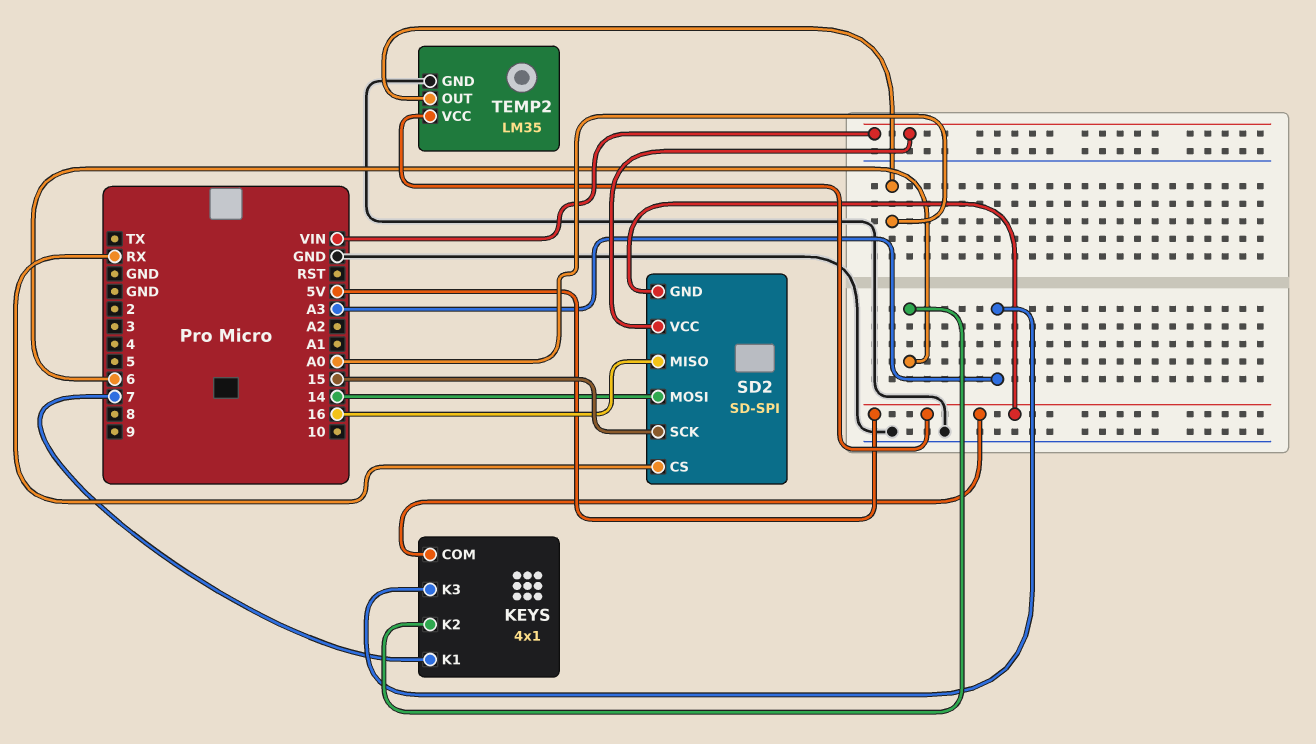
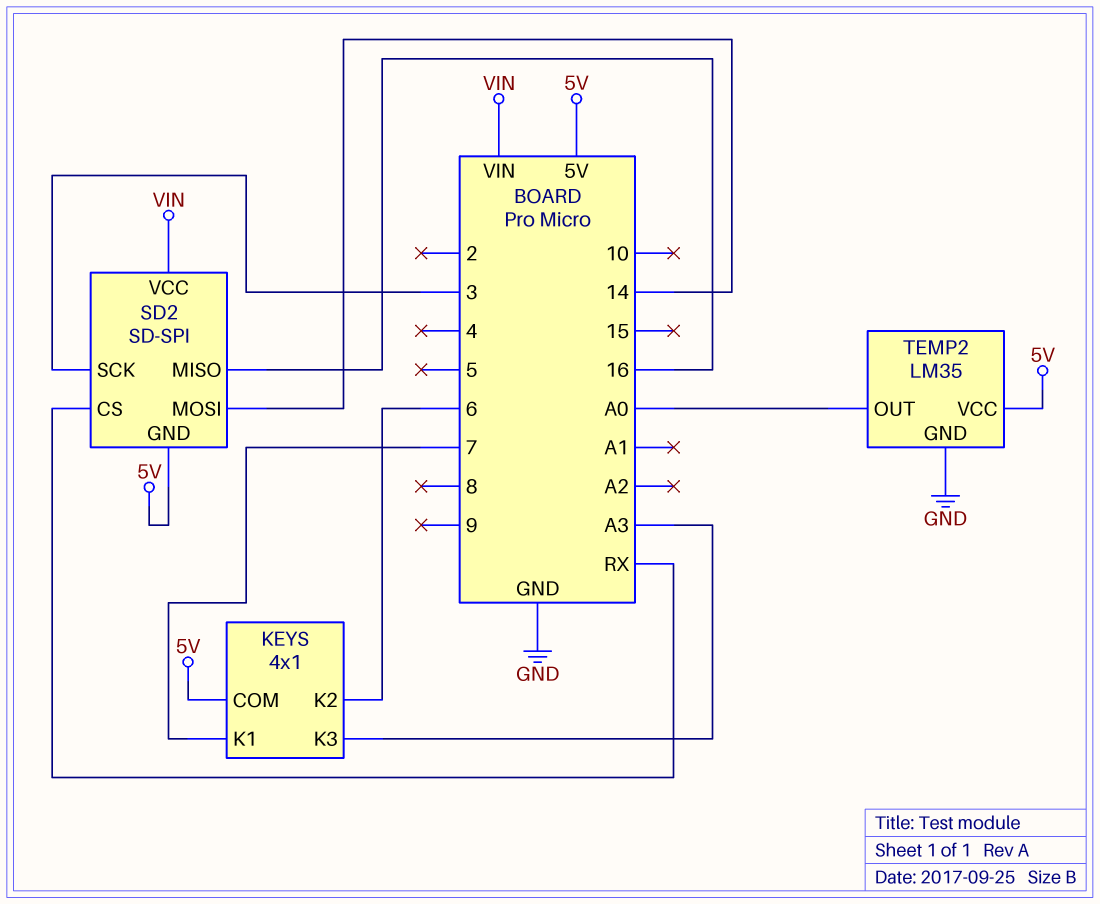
SD2 pin SCK: 15 -> 3

